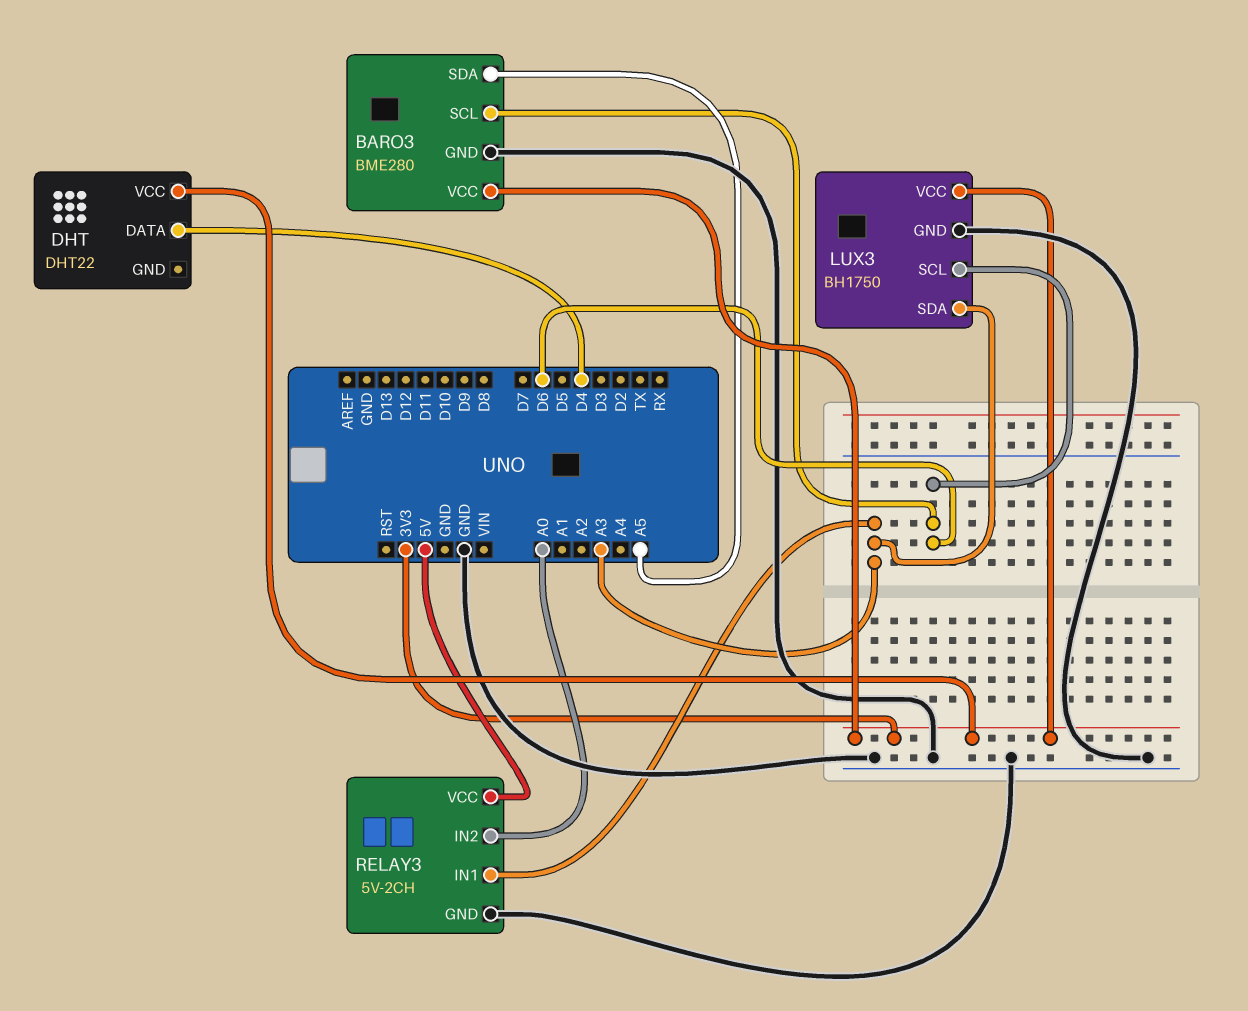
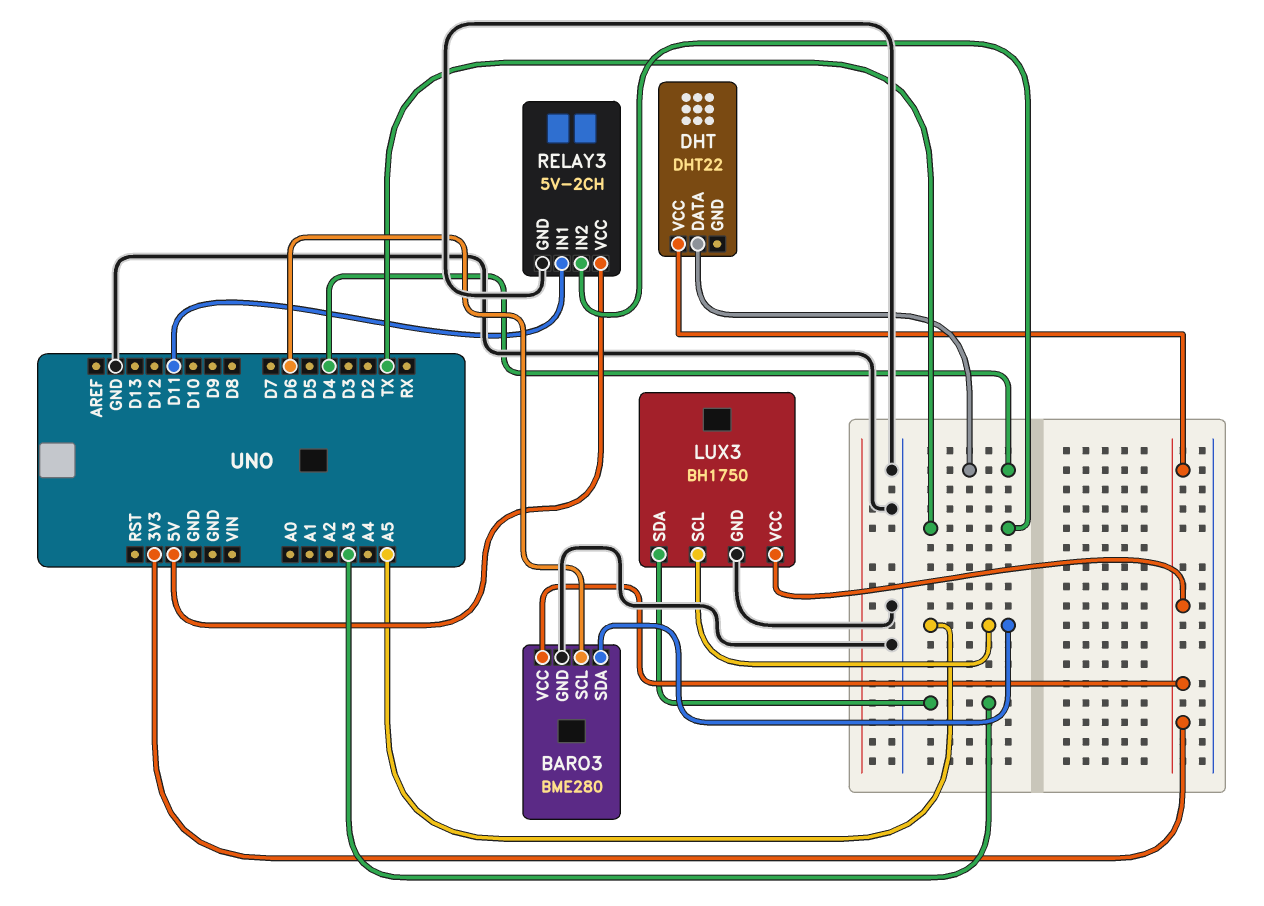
LUX3 pin SCL: D6 -> A5
RELAY3 pin IN1: A3 -> D11
RELAY3 pin IN2: A0 -> TX

